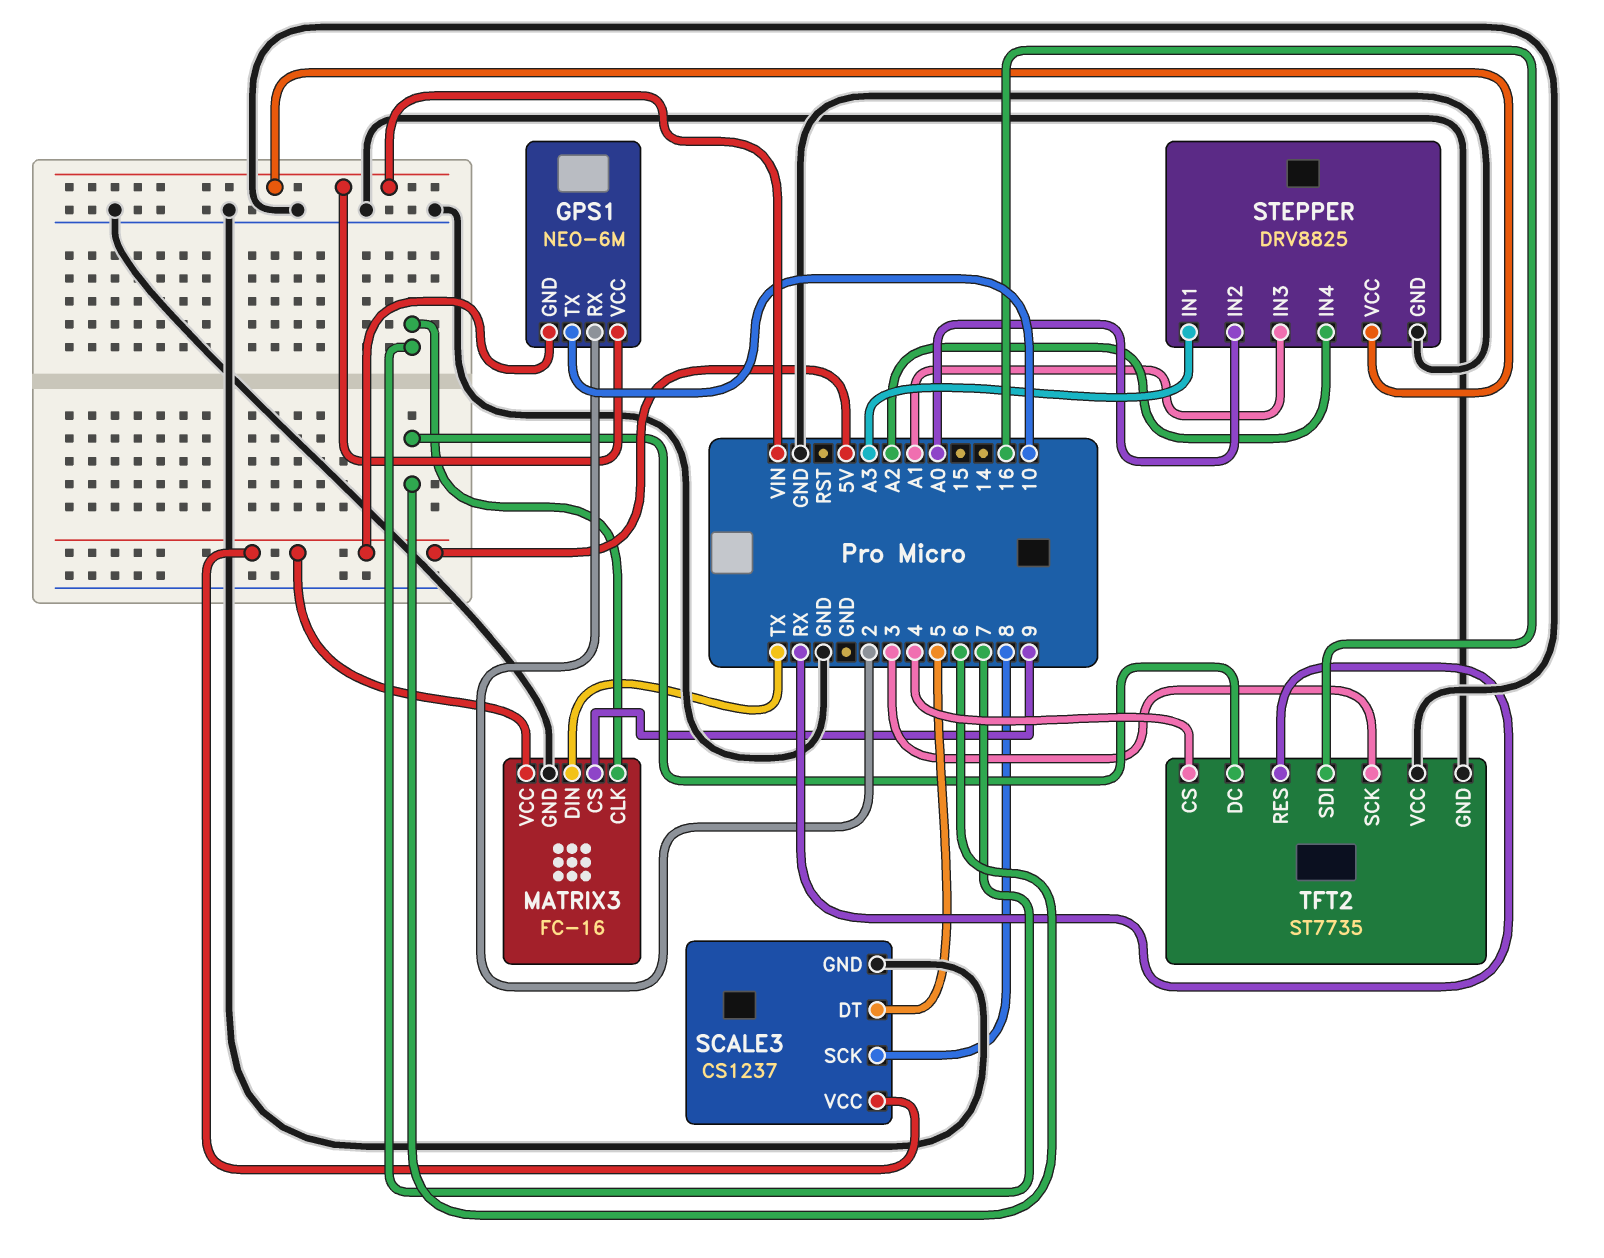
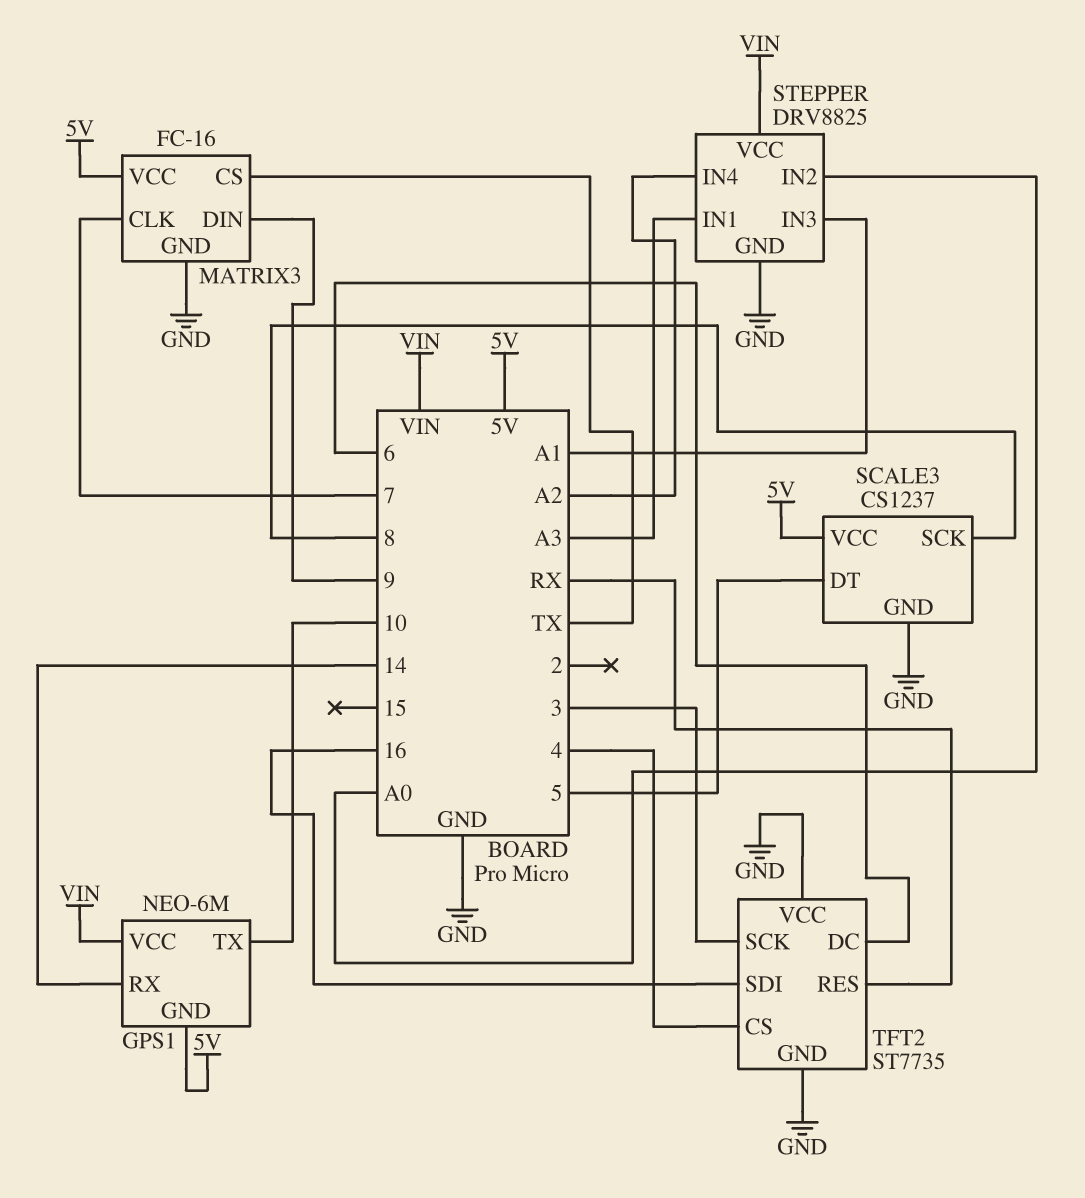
GPS1 pin RX: 2 -> 14
MATRIX3 pin CS: 9 -> TX
MATRIX3 pin DIN: TX -> 9

